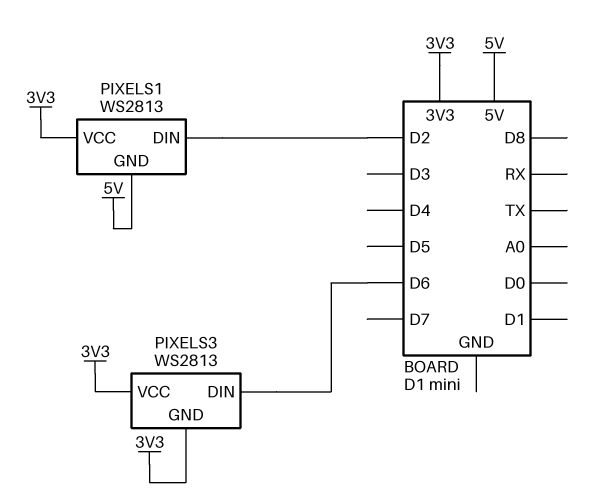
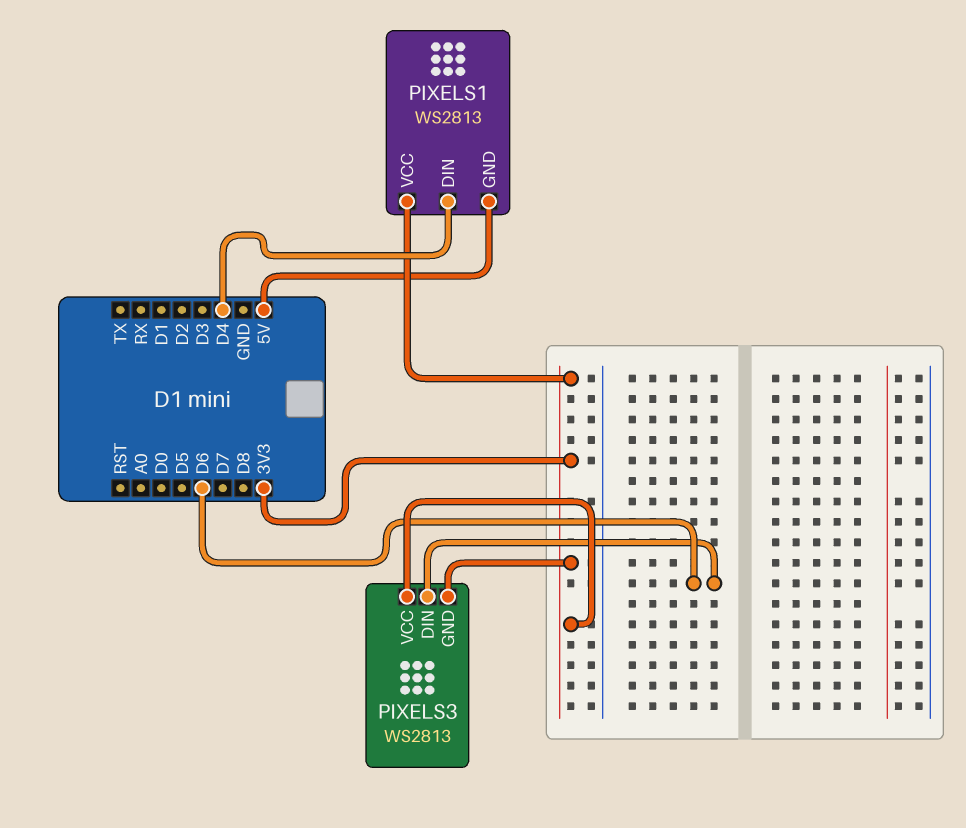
PIXELS1 pin DIN: D2 -> D4

